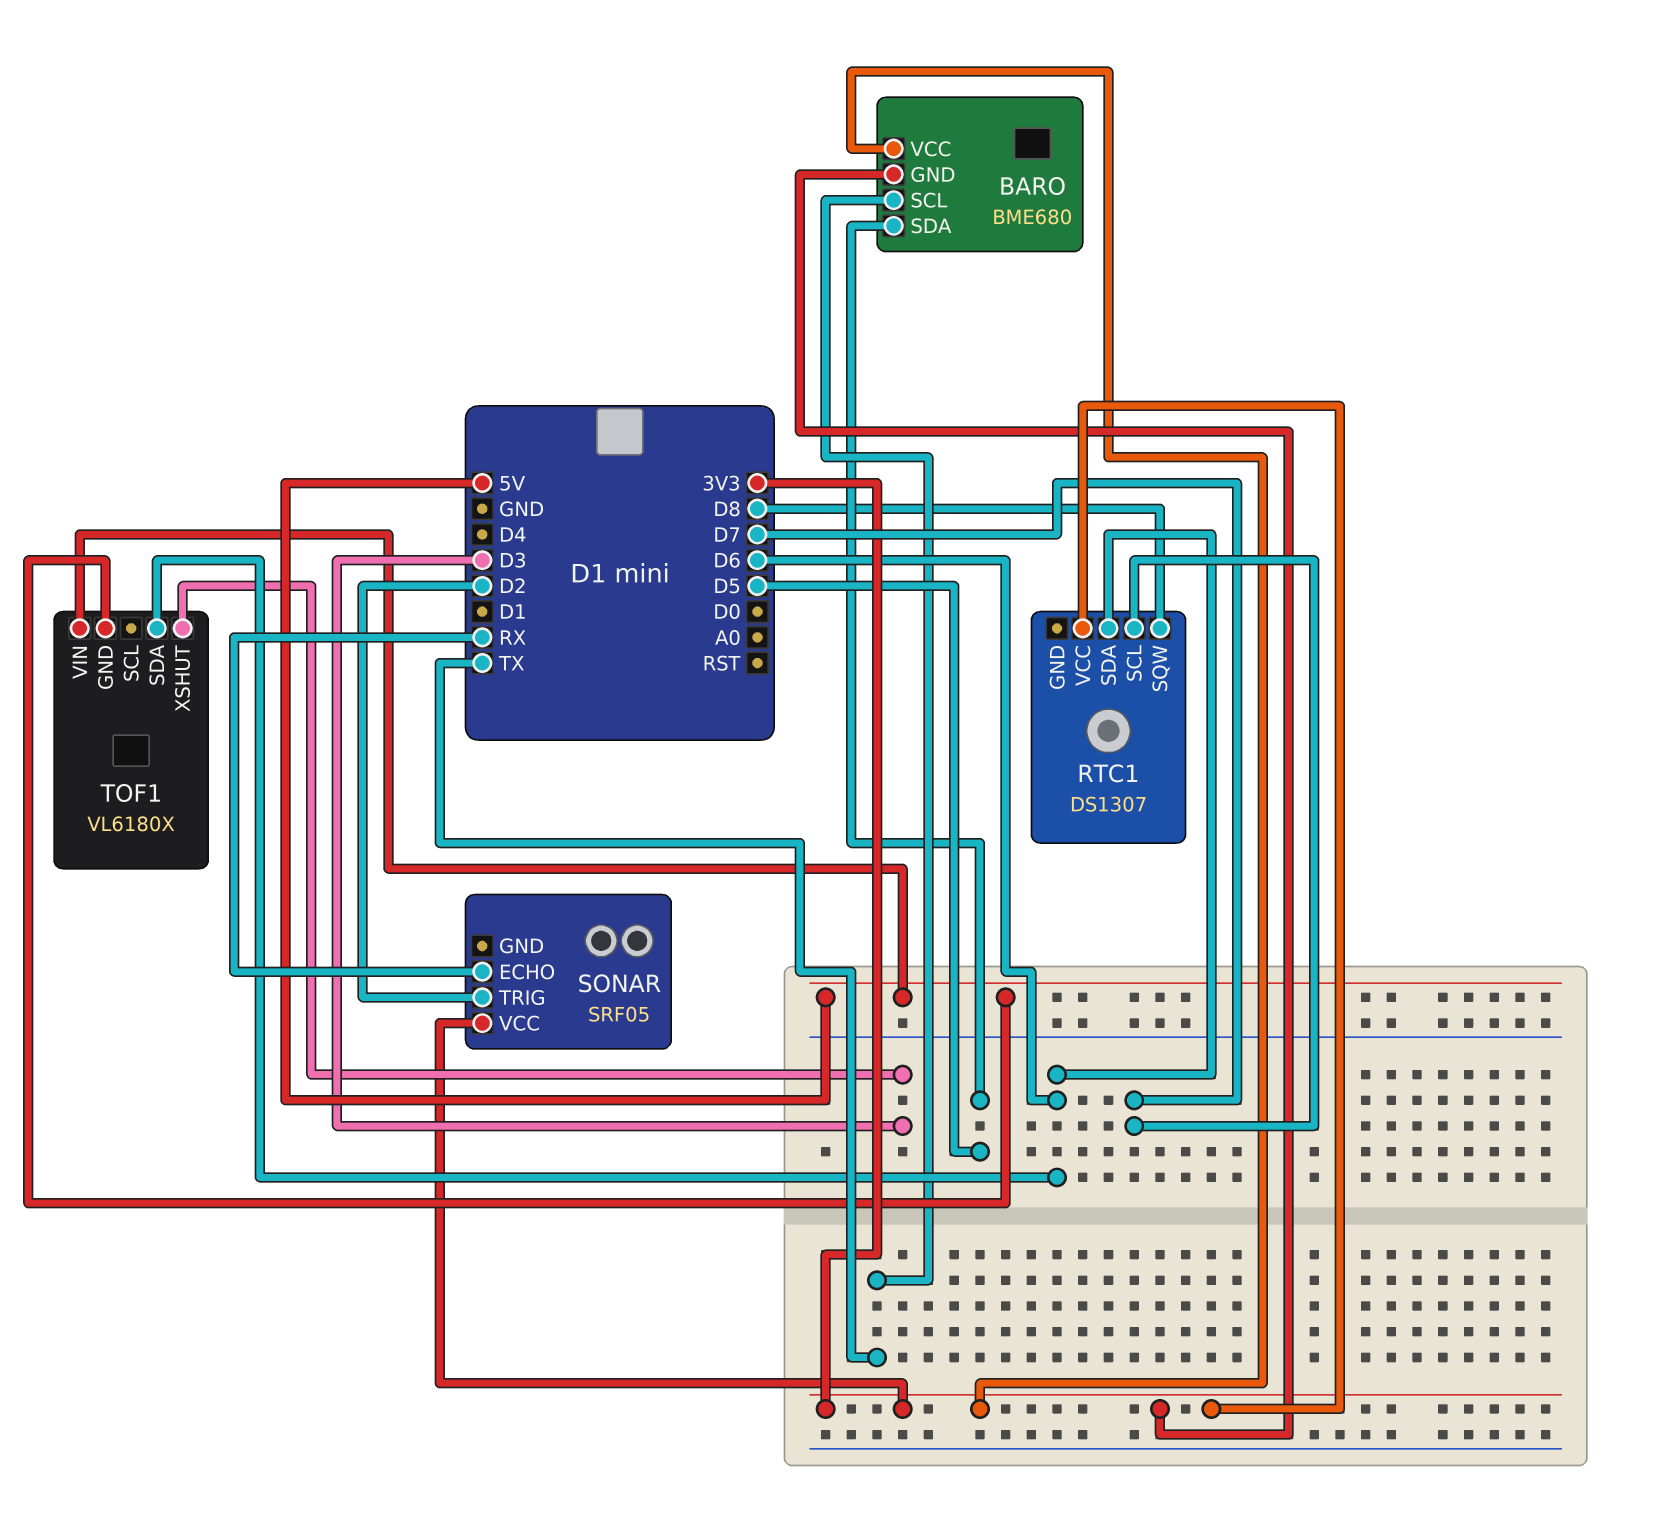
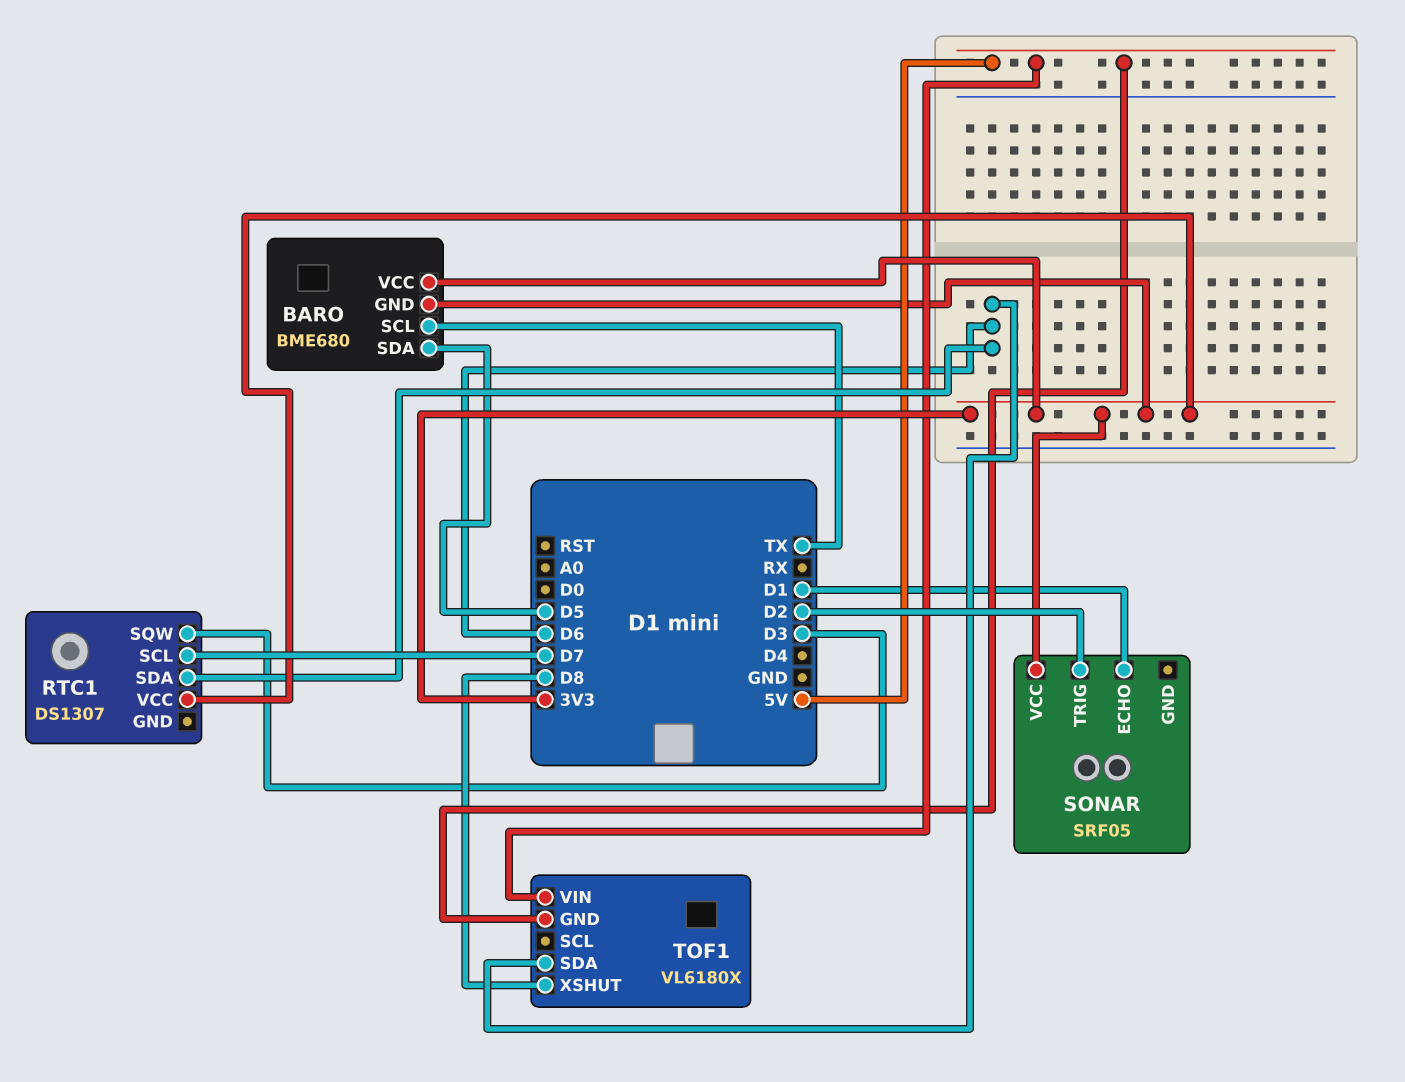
RTC1 pin SQW: D8 -> D3
SONAR pin ECHO: RX -> D1
TOF1 pin XSHUT: D3 -> D8

